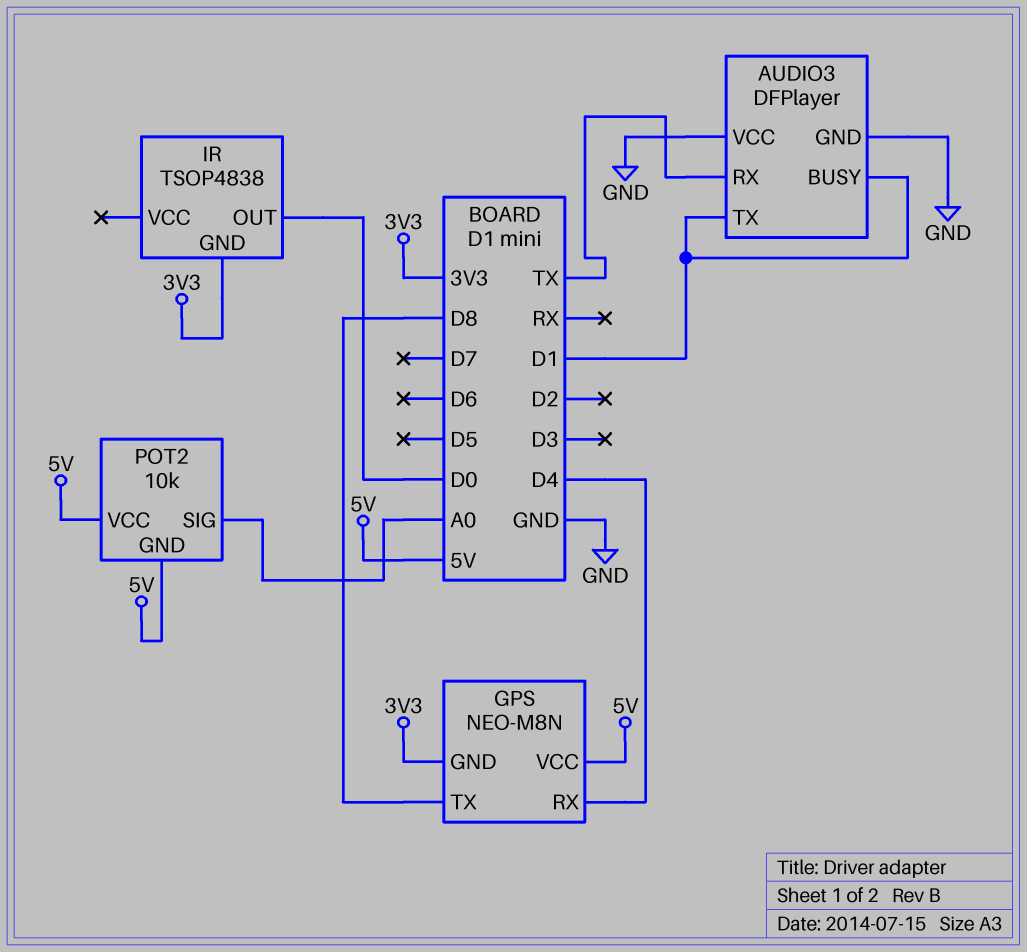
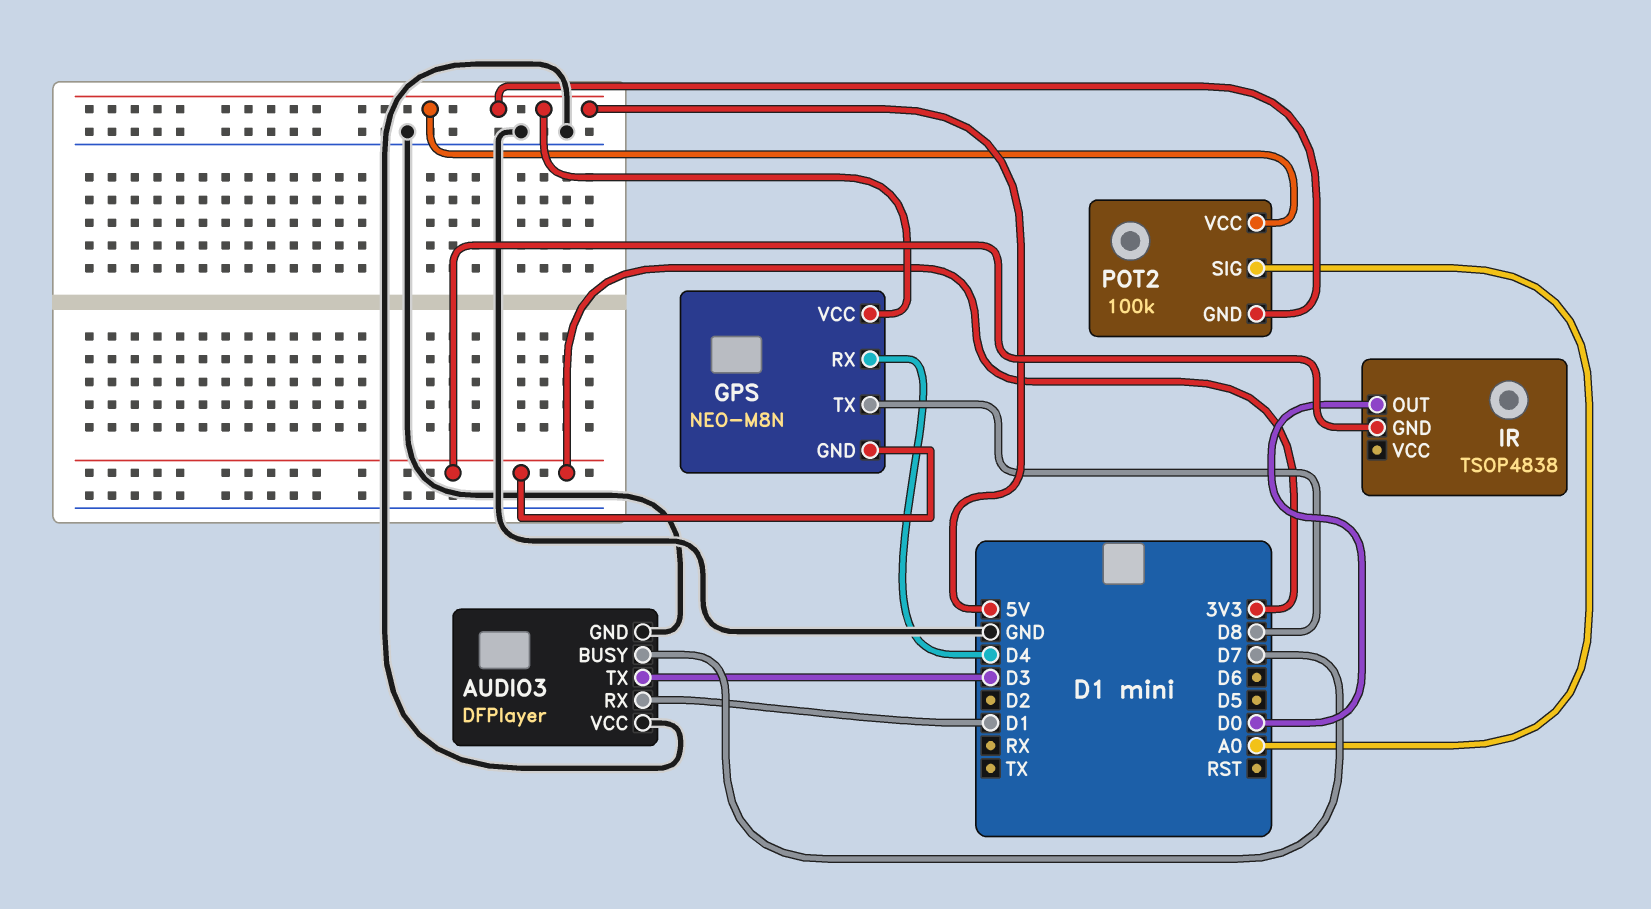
AUDIO3 pin BUSY: D1 -> D7
AUDIO3 pin RX: TX -> D1
AUDIO3 pin TX: D1 -> D3
POT2: 10k -> 100k

